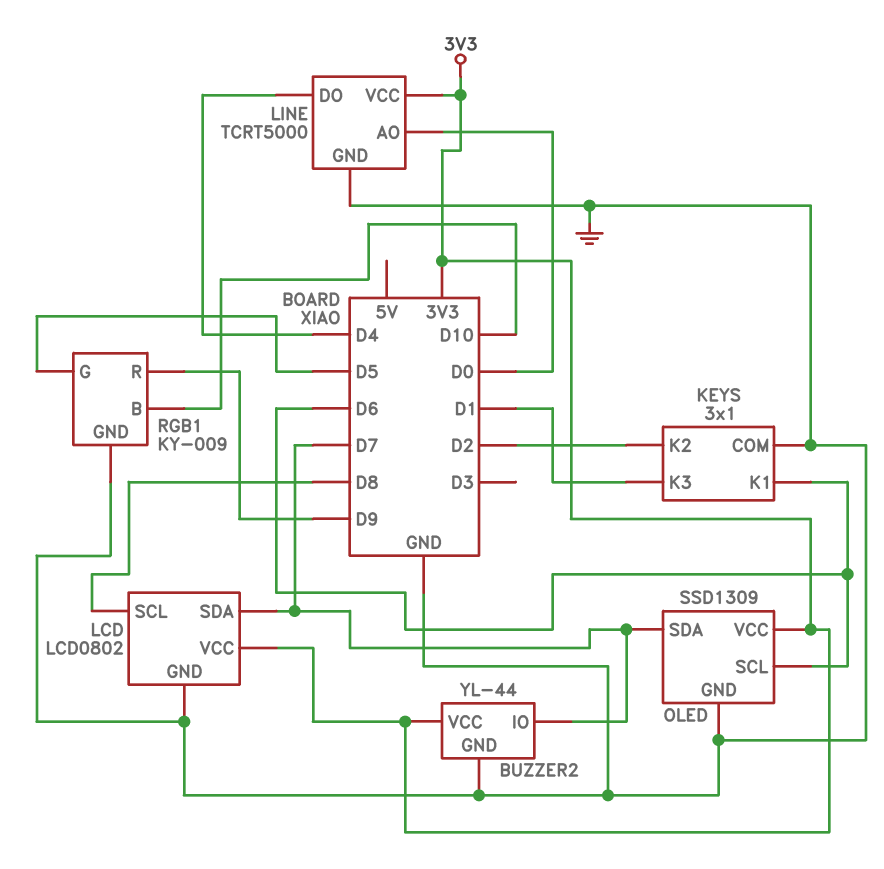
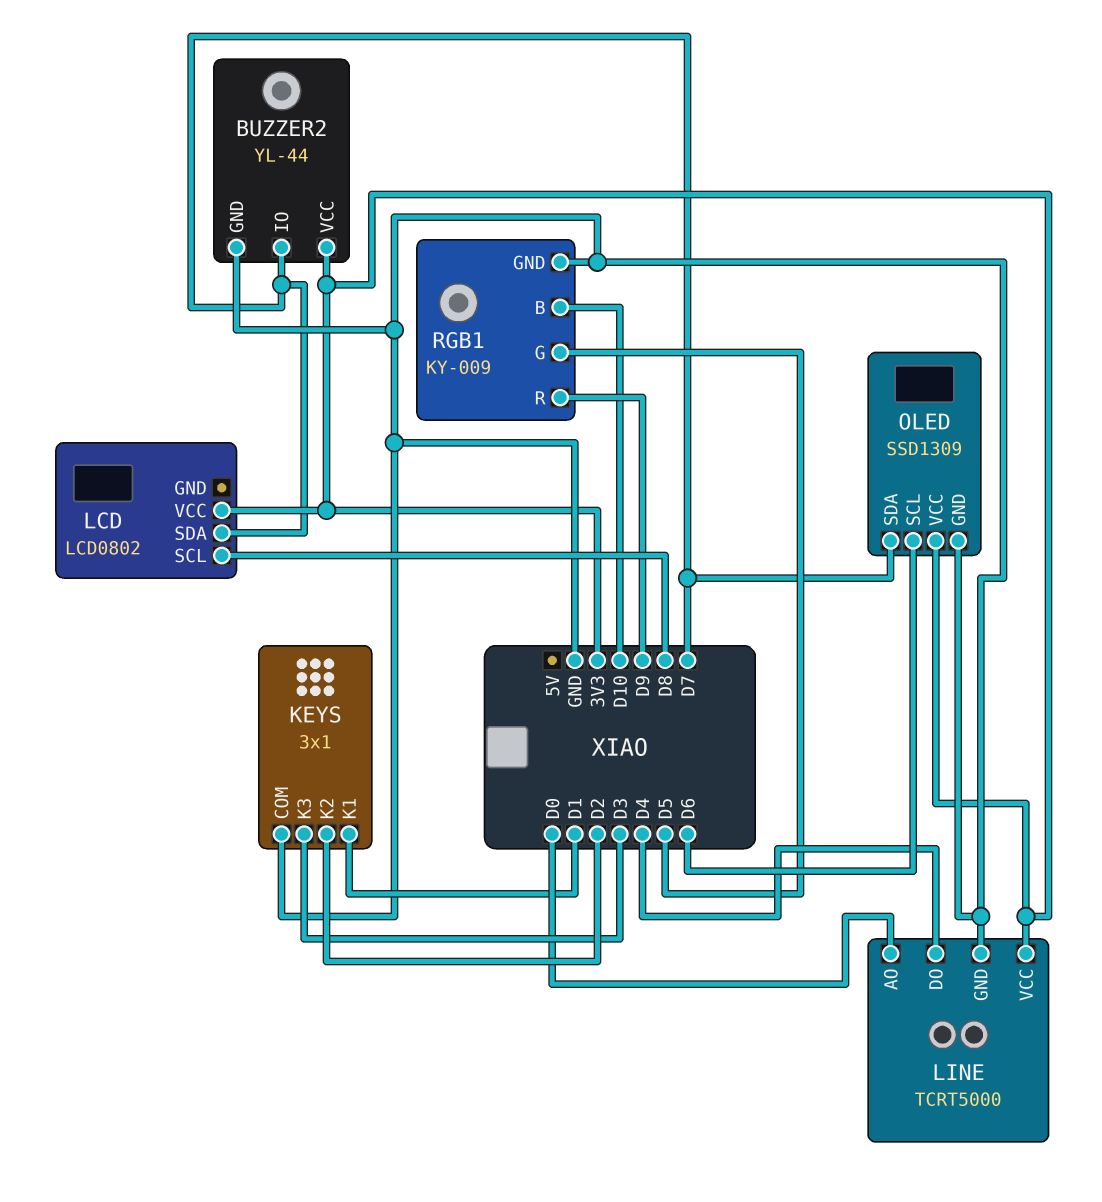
KEYS pin K1: D6 -> D1
KEYS pin K3: D1 -> D3
LCD pin GND: GND -> none

